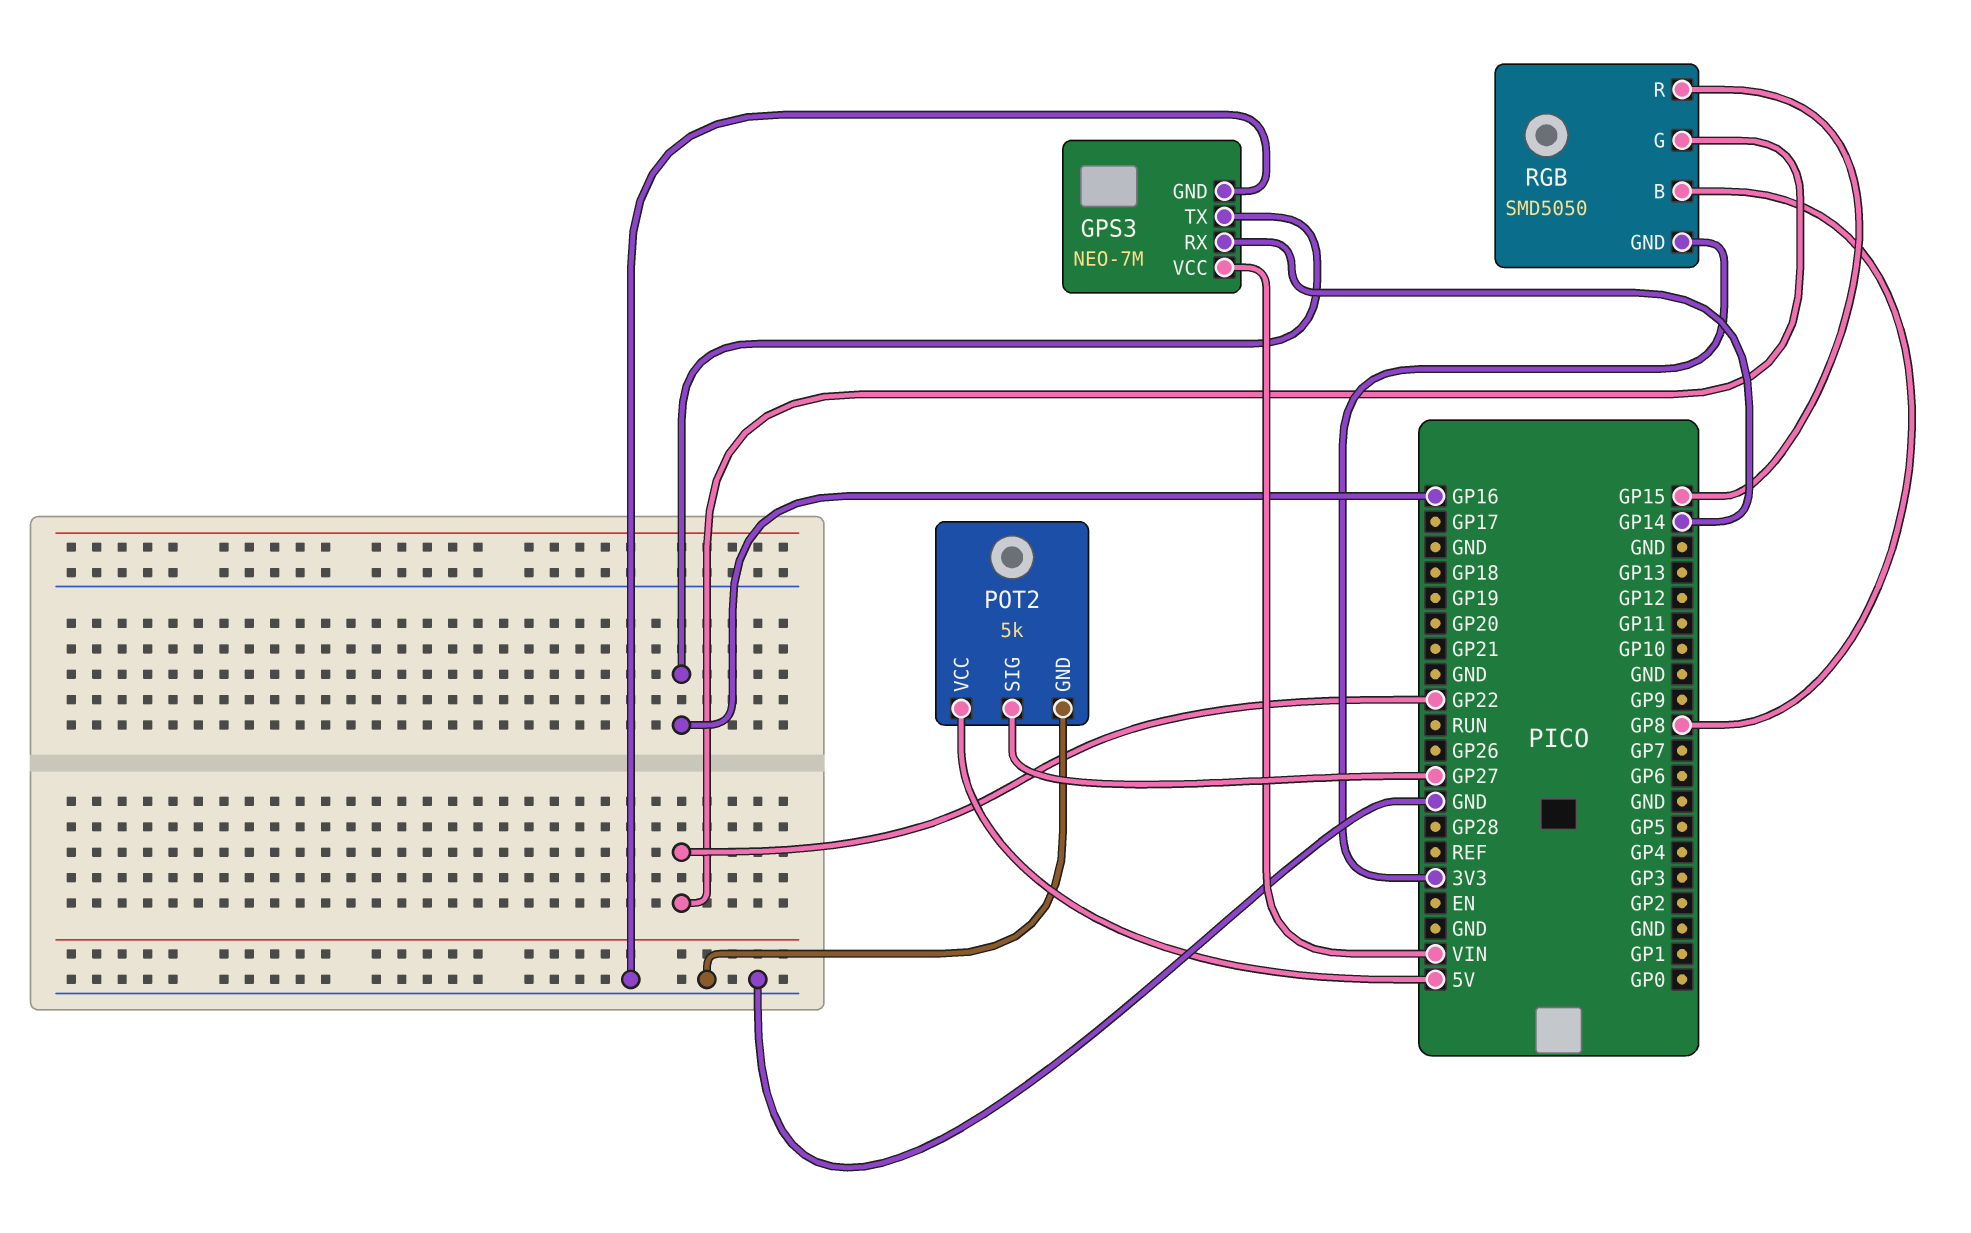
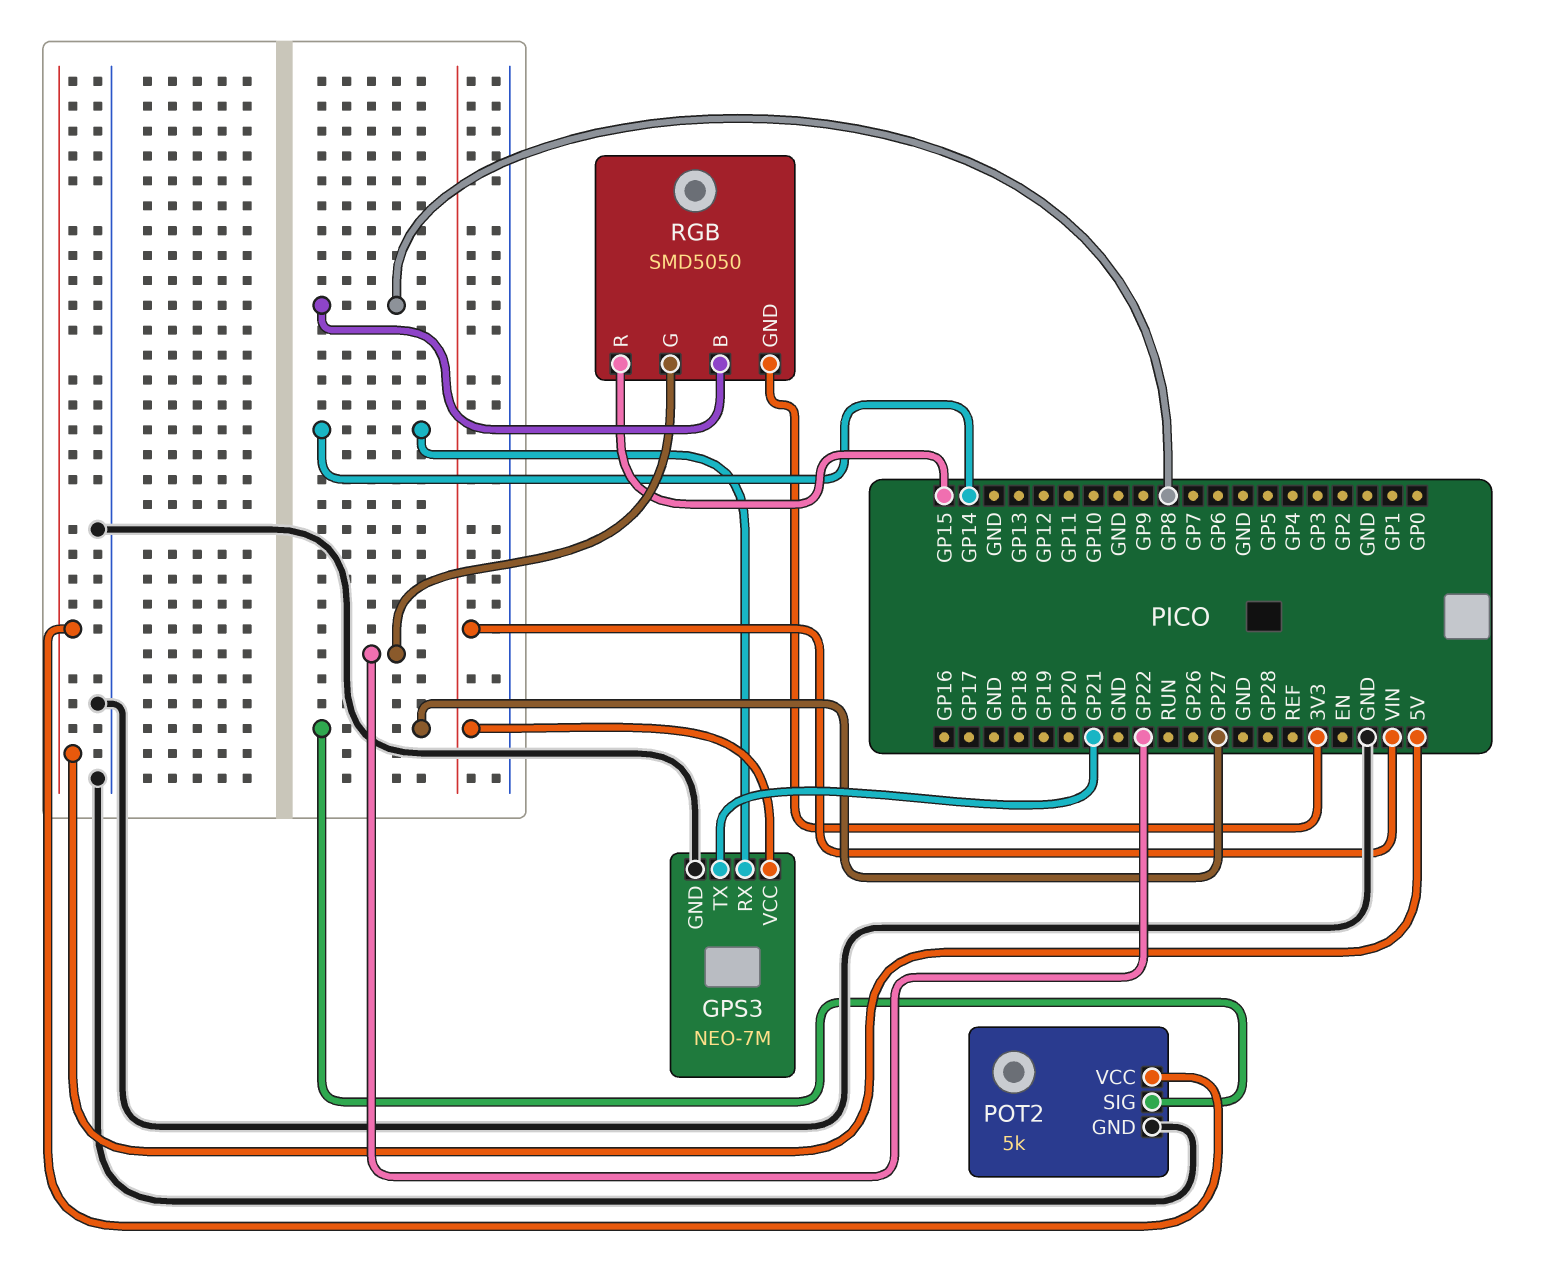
GPS3 pin TX: GP16 -> GP21

